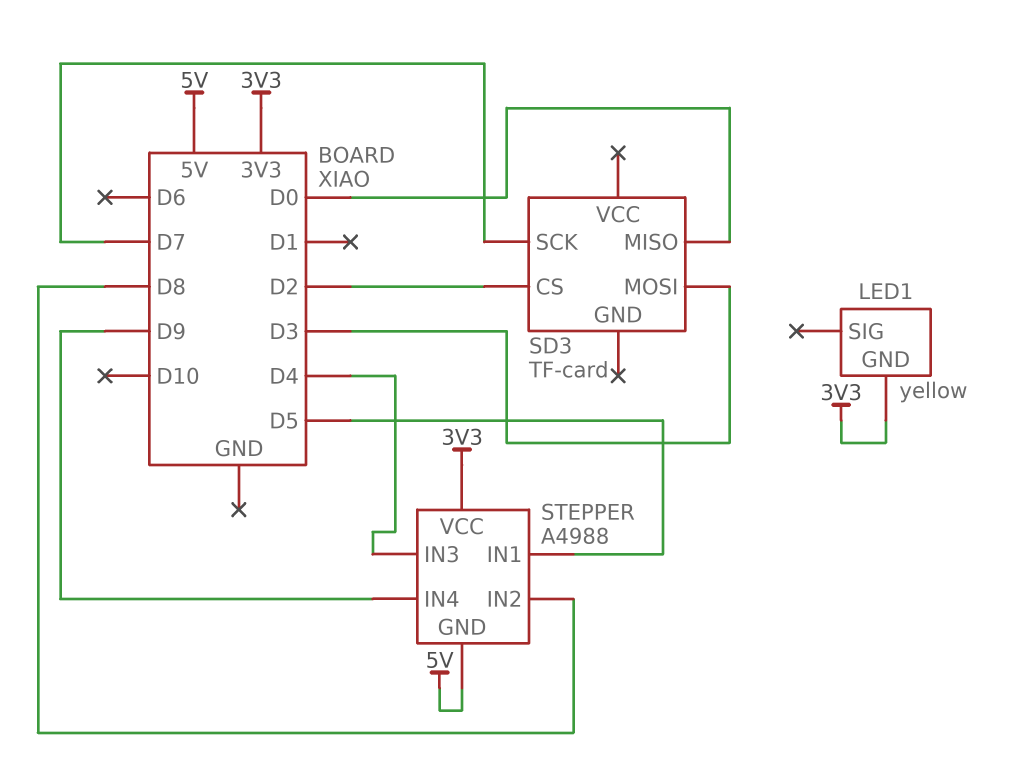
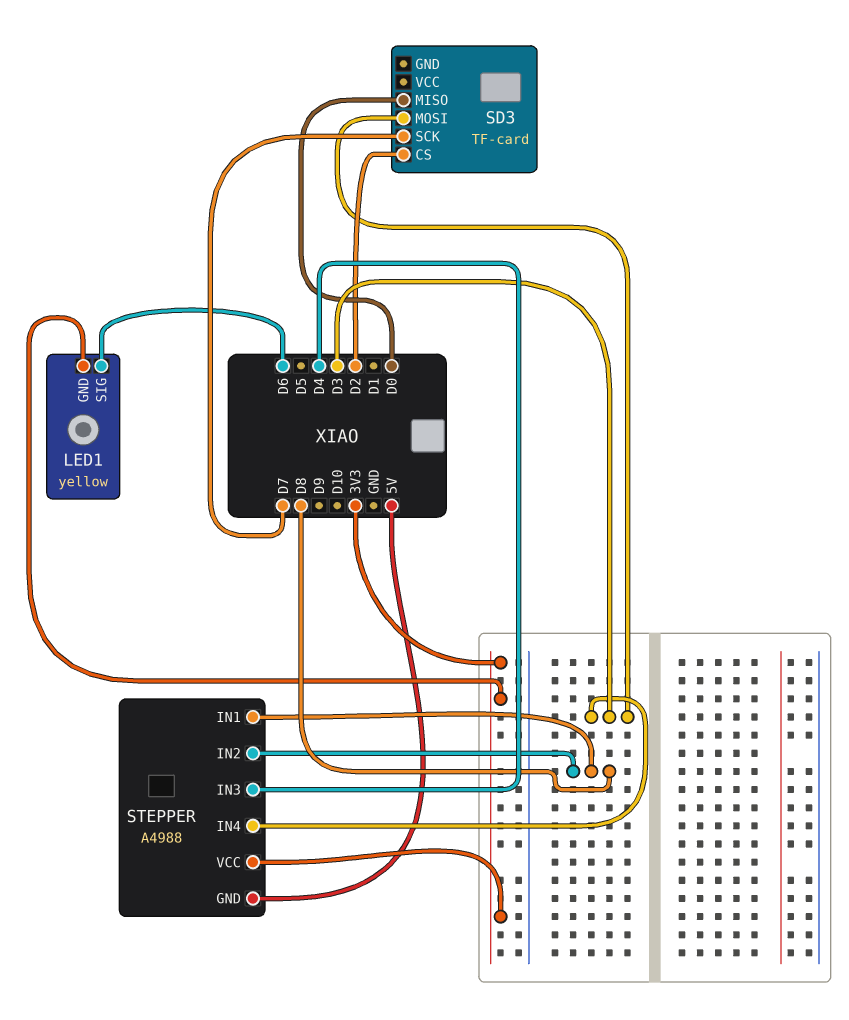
LED1 pin SIG: none -> D6
STEPPER pin IN1: D5 -> D8
STEPPER pin IN4: D9 -> D3

